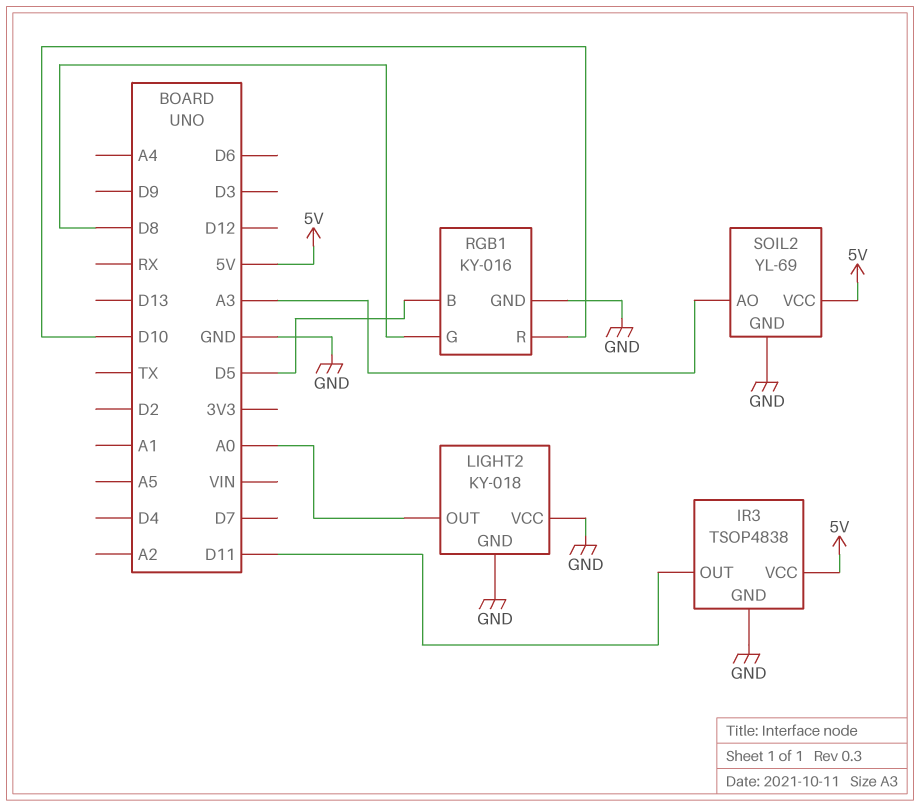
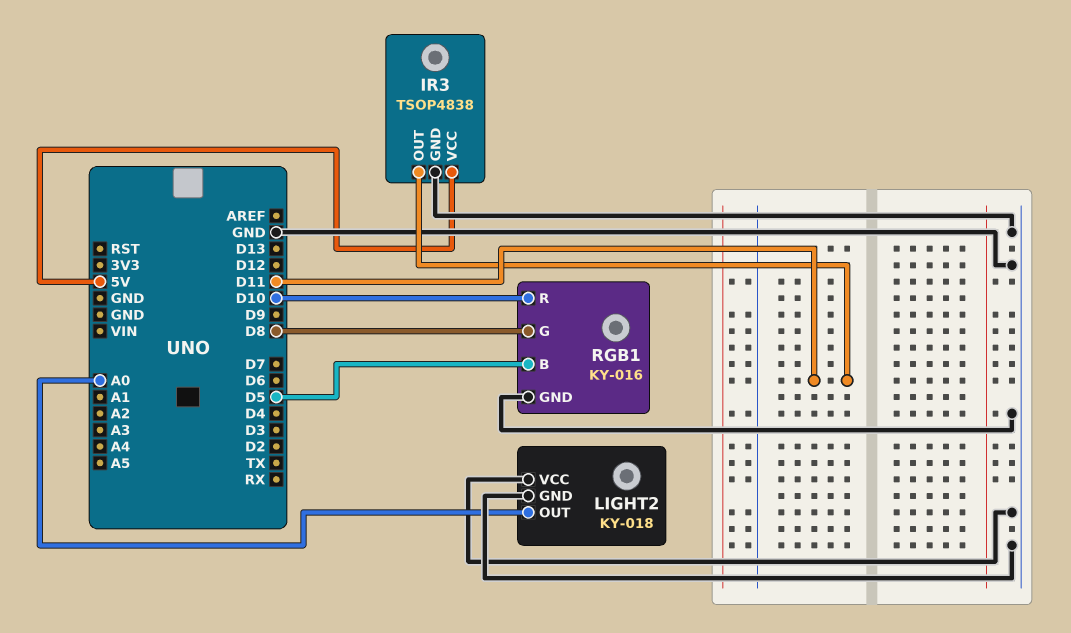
SOIL2: YL-69 -> none
SOIL2 pin AO: A3 -> none
SOIL2 pin GND: GND -> none
SOIL2 pin VCC: 5V -> none

